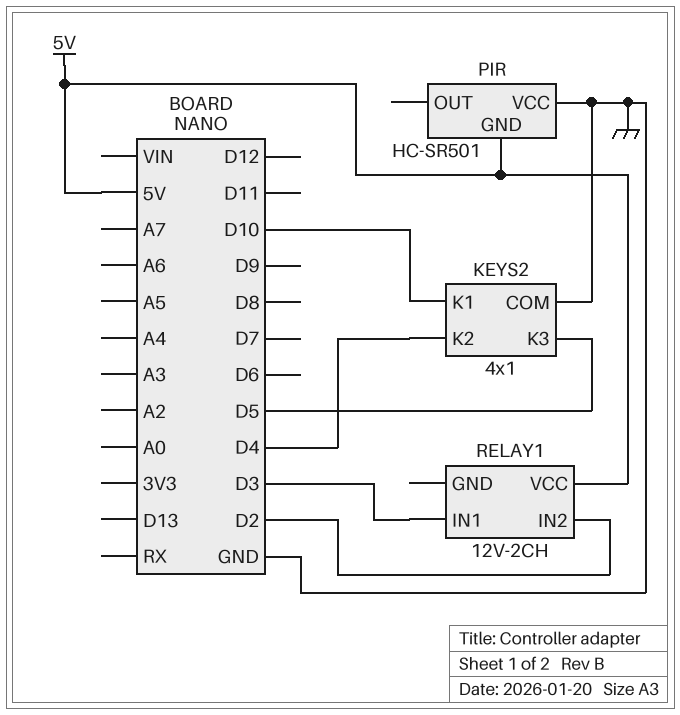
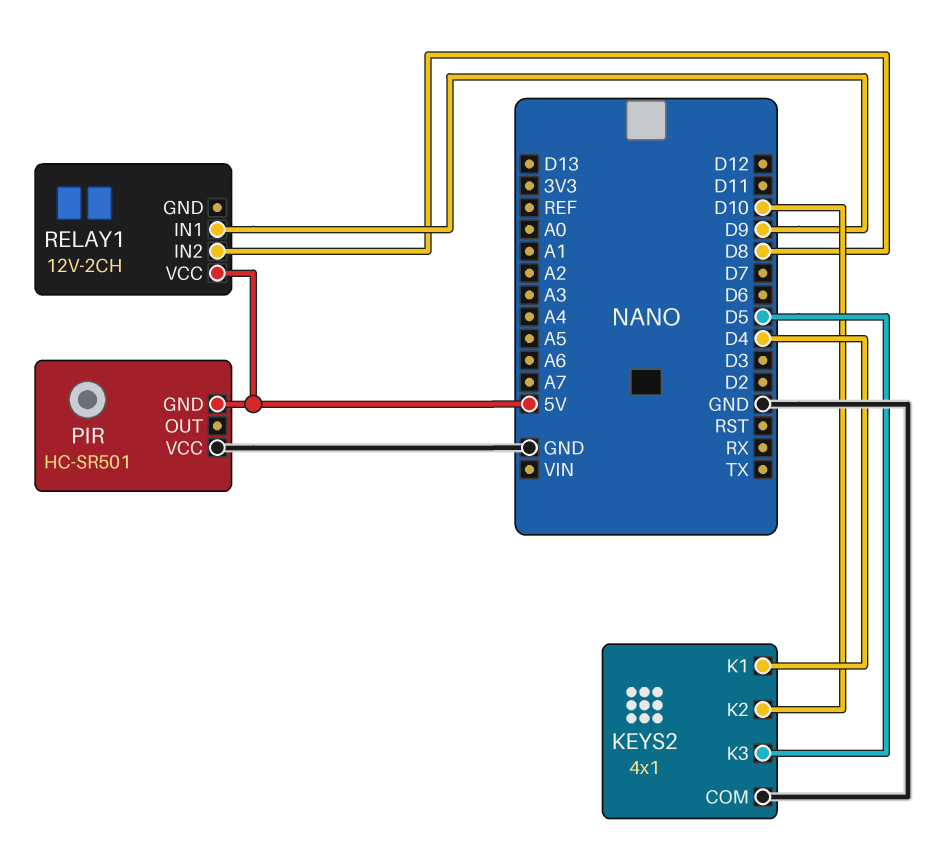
KEYS2 pin K1: D10 -> D4
KEYS2 pin K2: D4 -> D10
RELAY1 pin IN1: D3 -> D9
RELAY1 pin IN2: D2 -> D8

